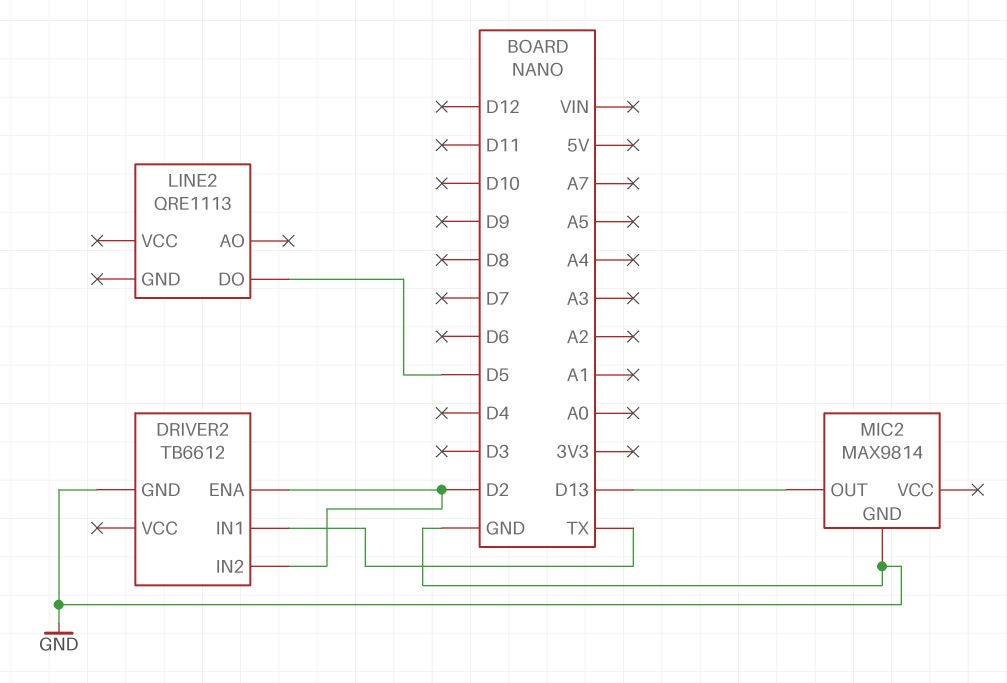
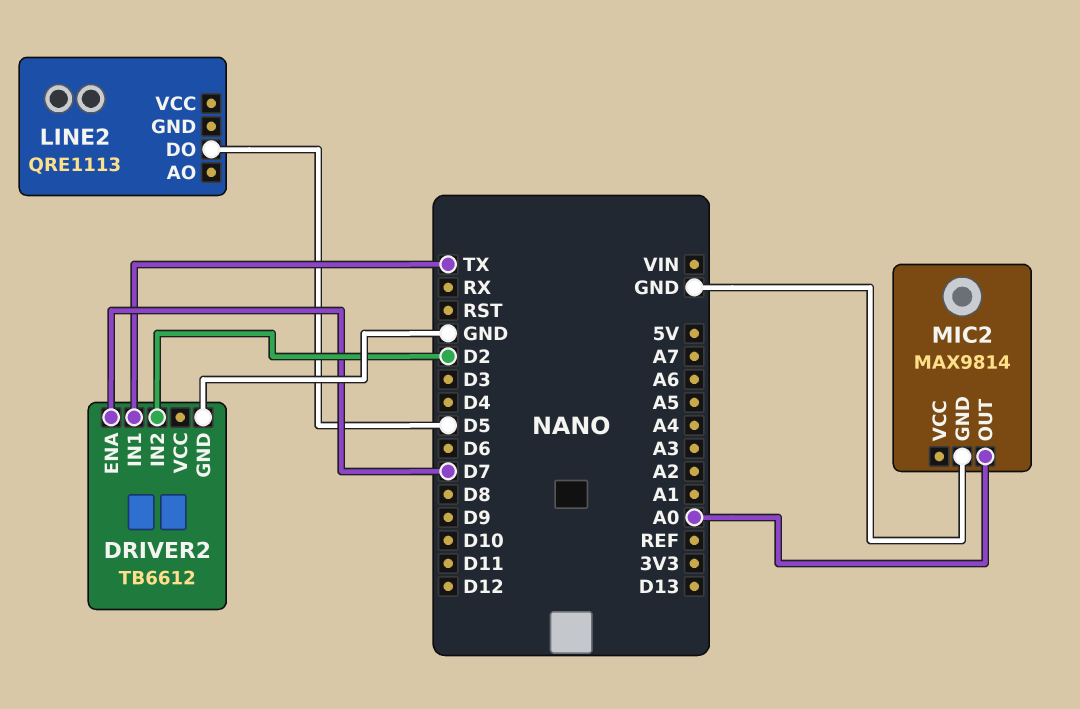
DRIVER2 pin ENA: D2 -> D7
MIC2 pin OUT: D13 -> A0

